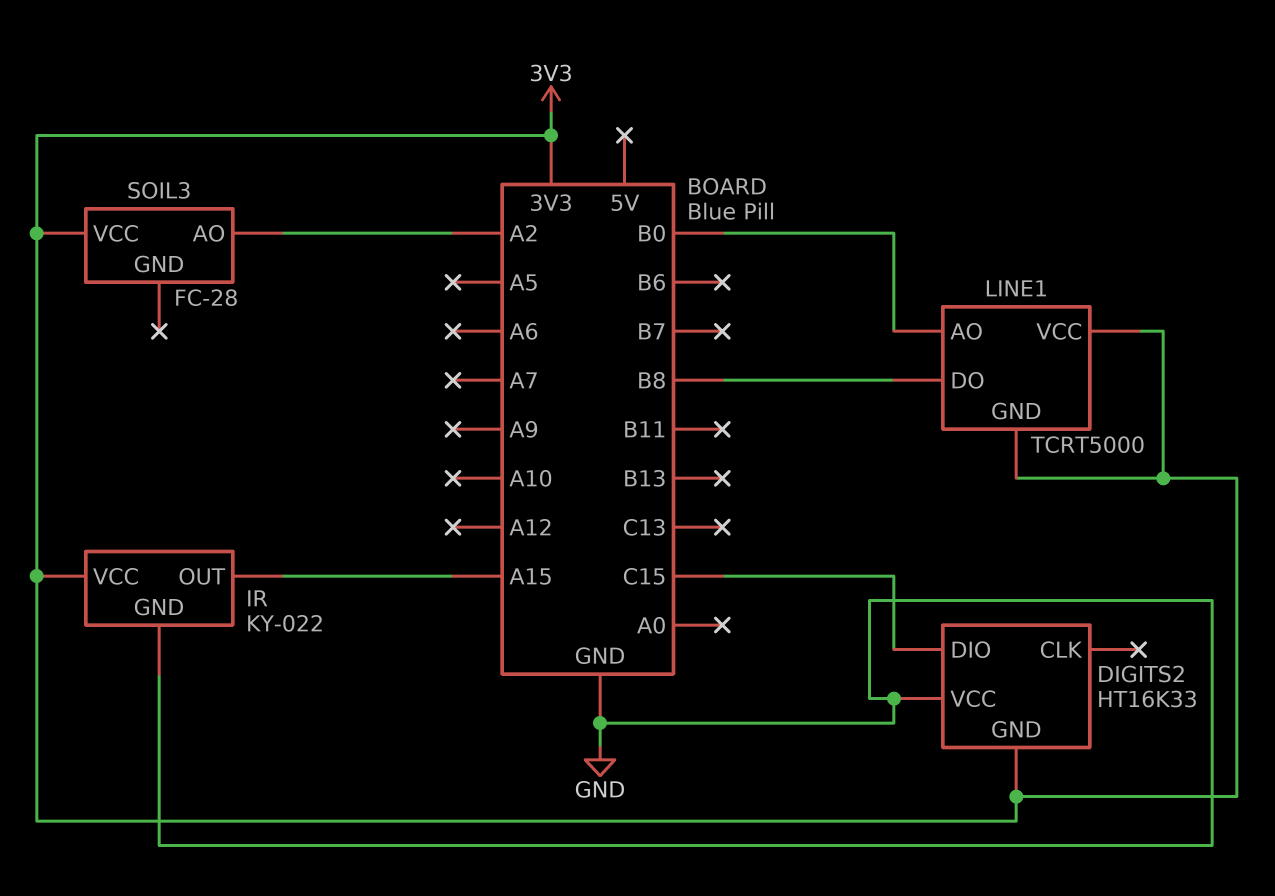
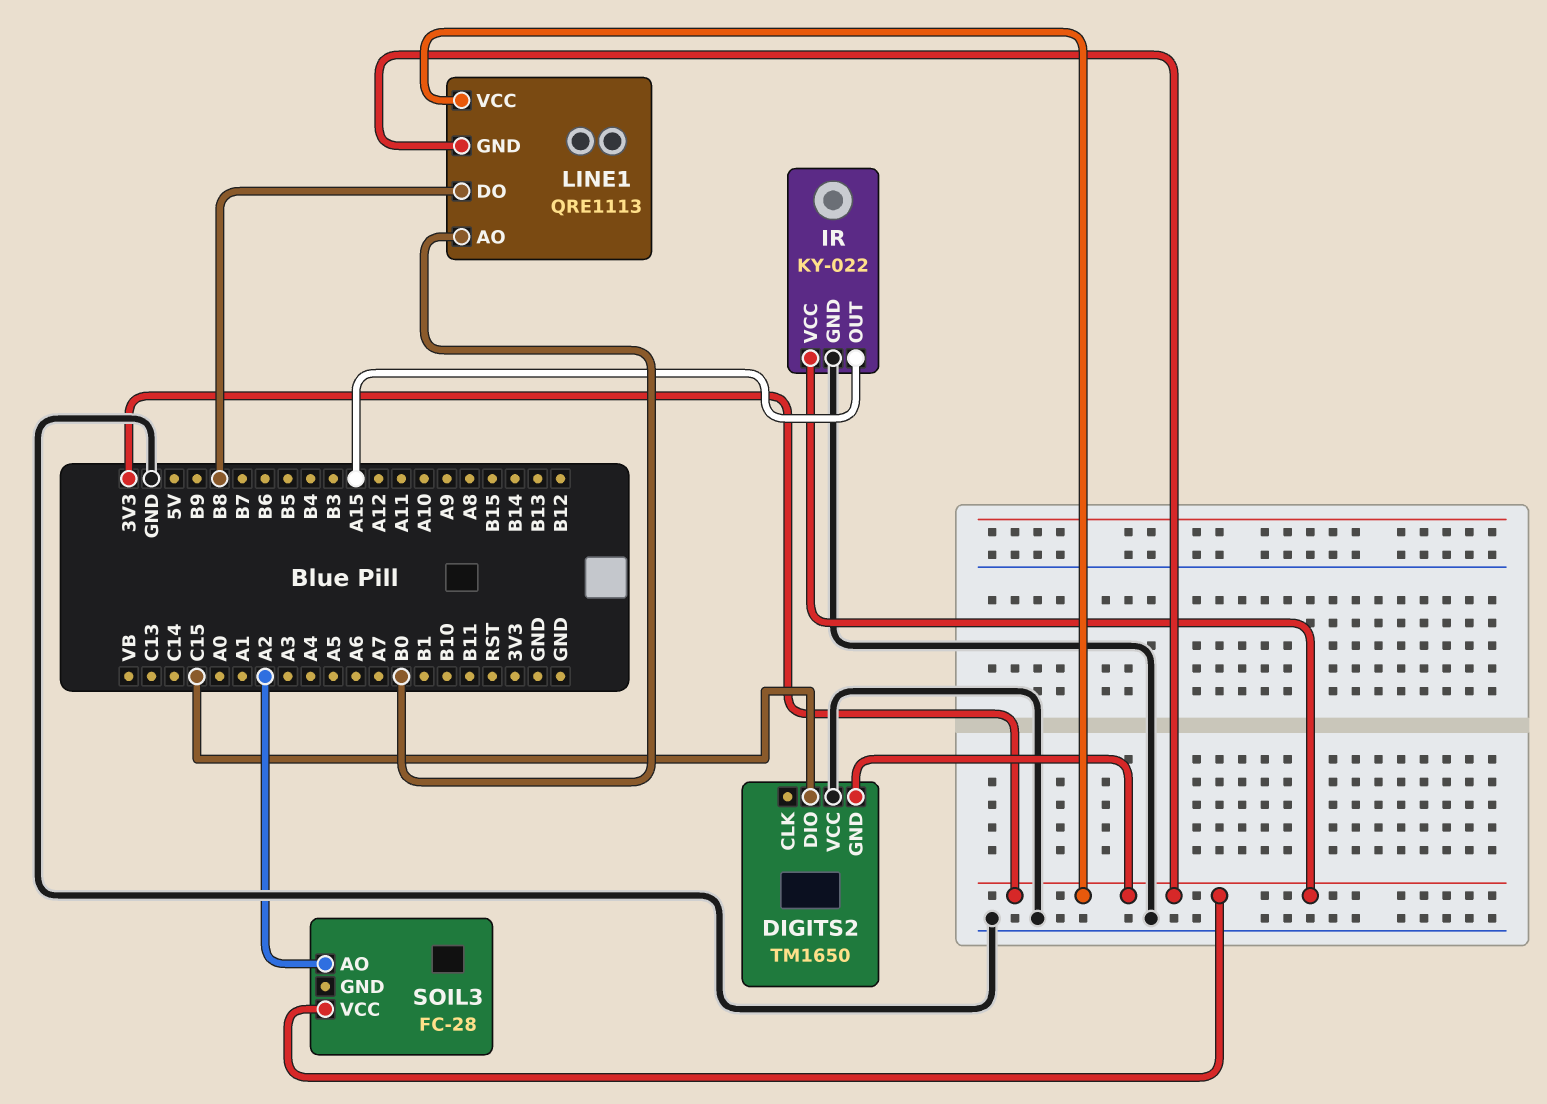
DIGITS2: HT16K33 -> TM1650
LINE1: TCRT5000 -> QRE1113

